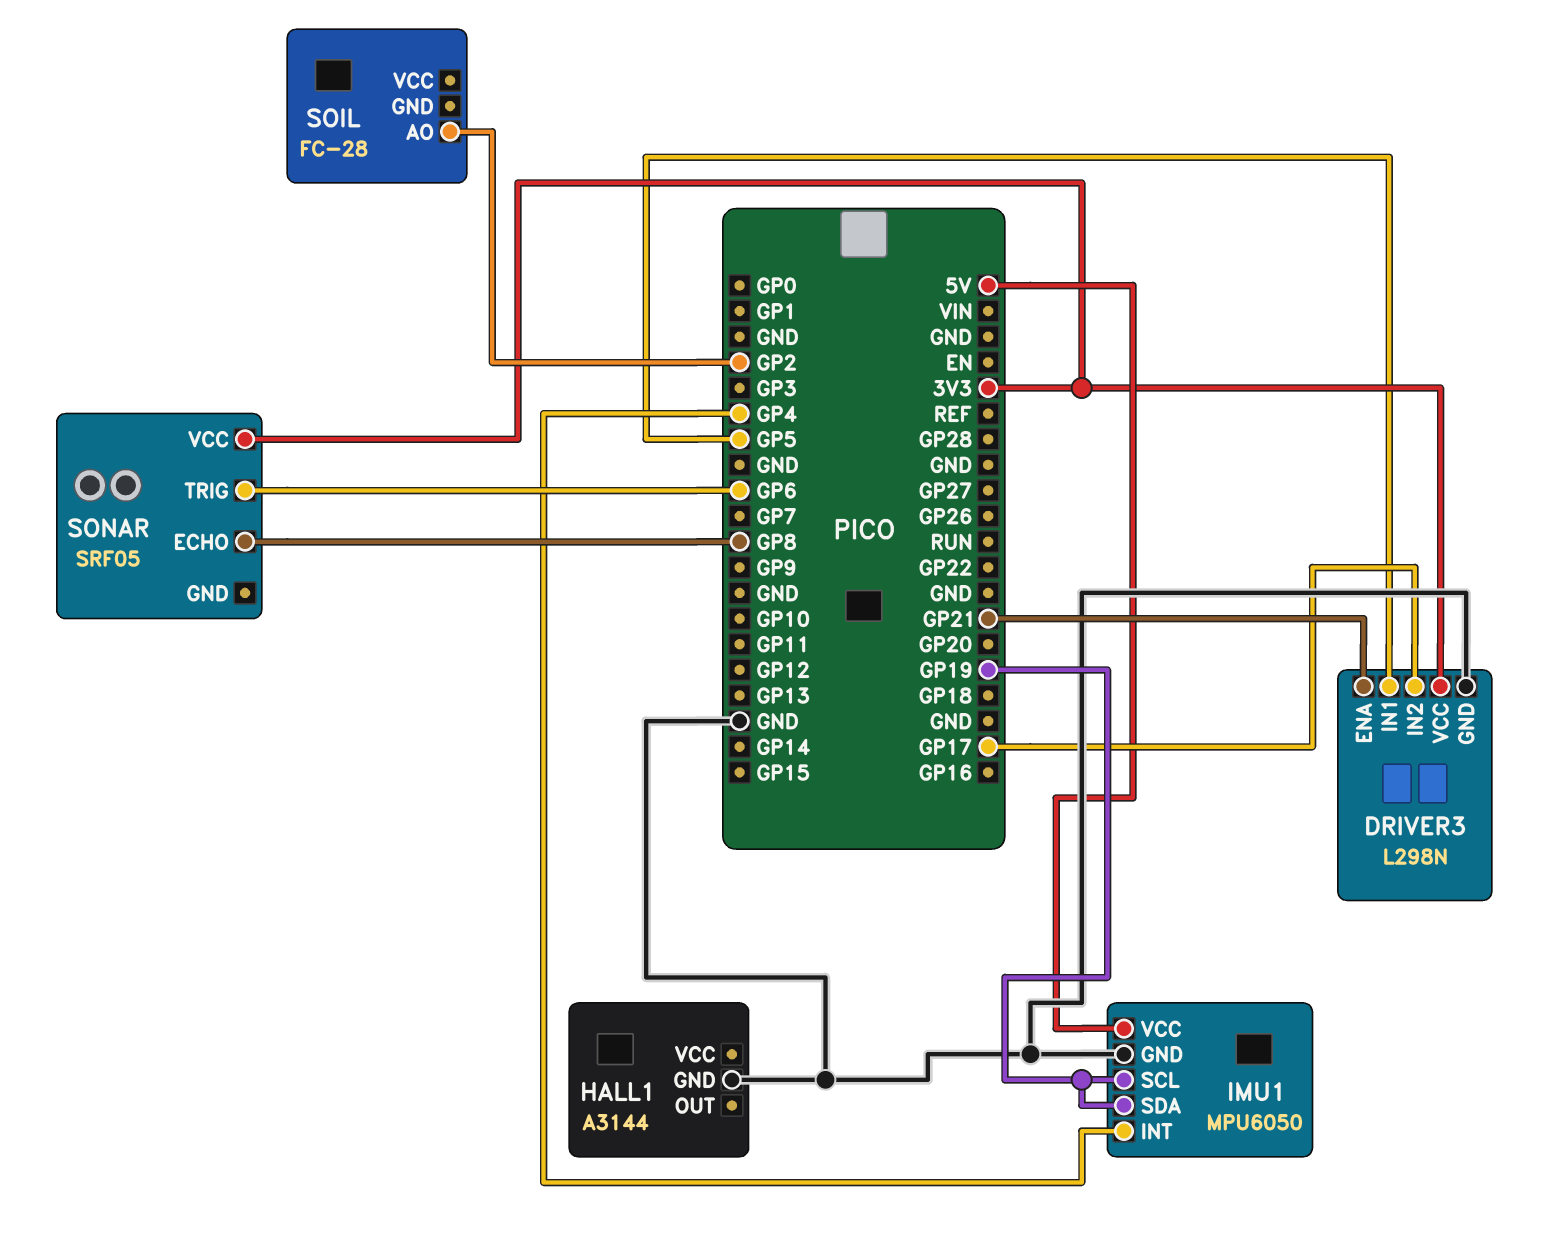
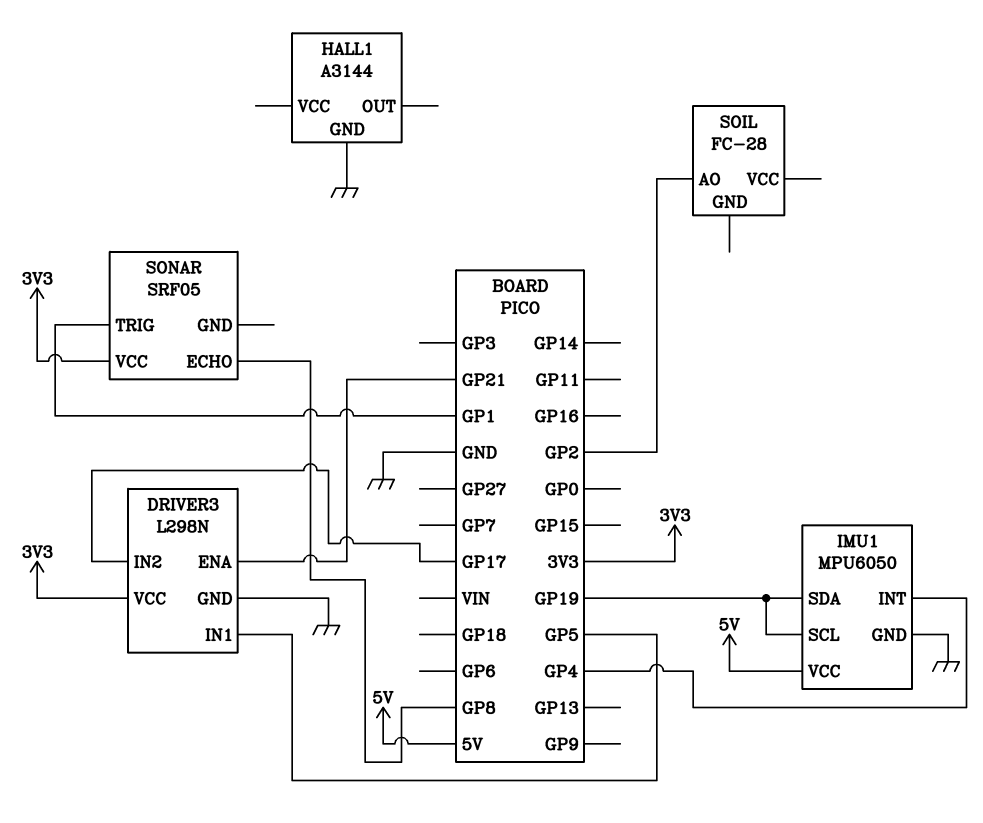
SONAR pin TRIG: GP6 -> GP1

